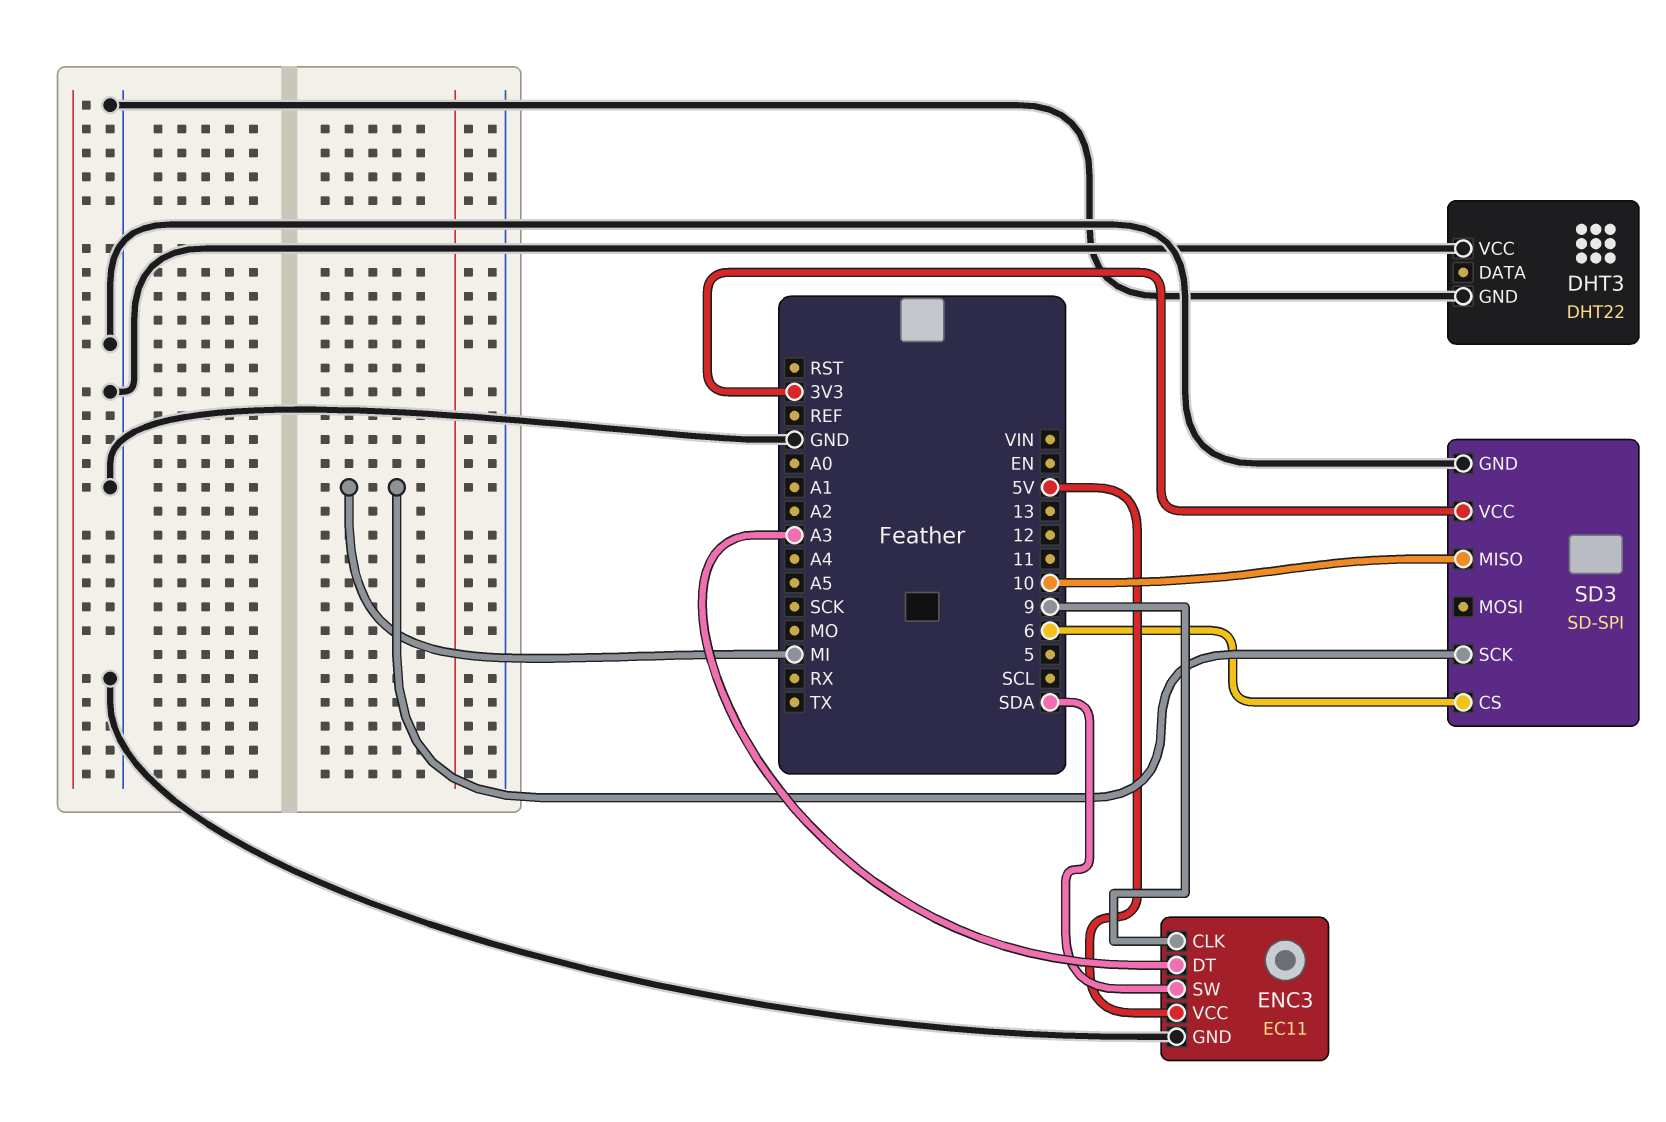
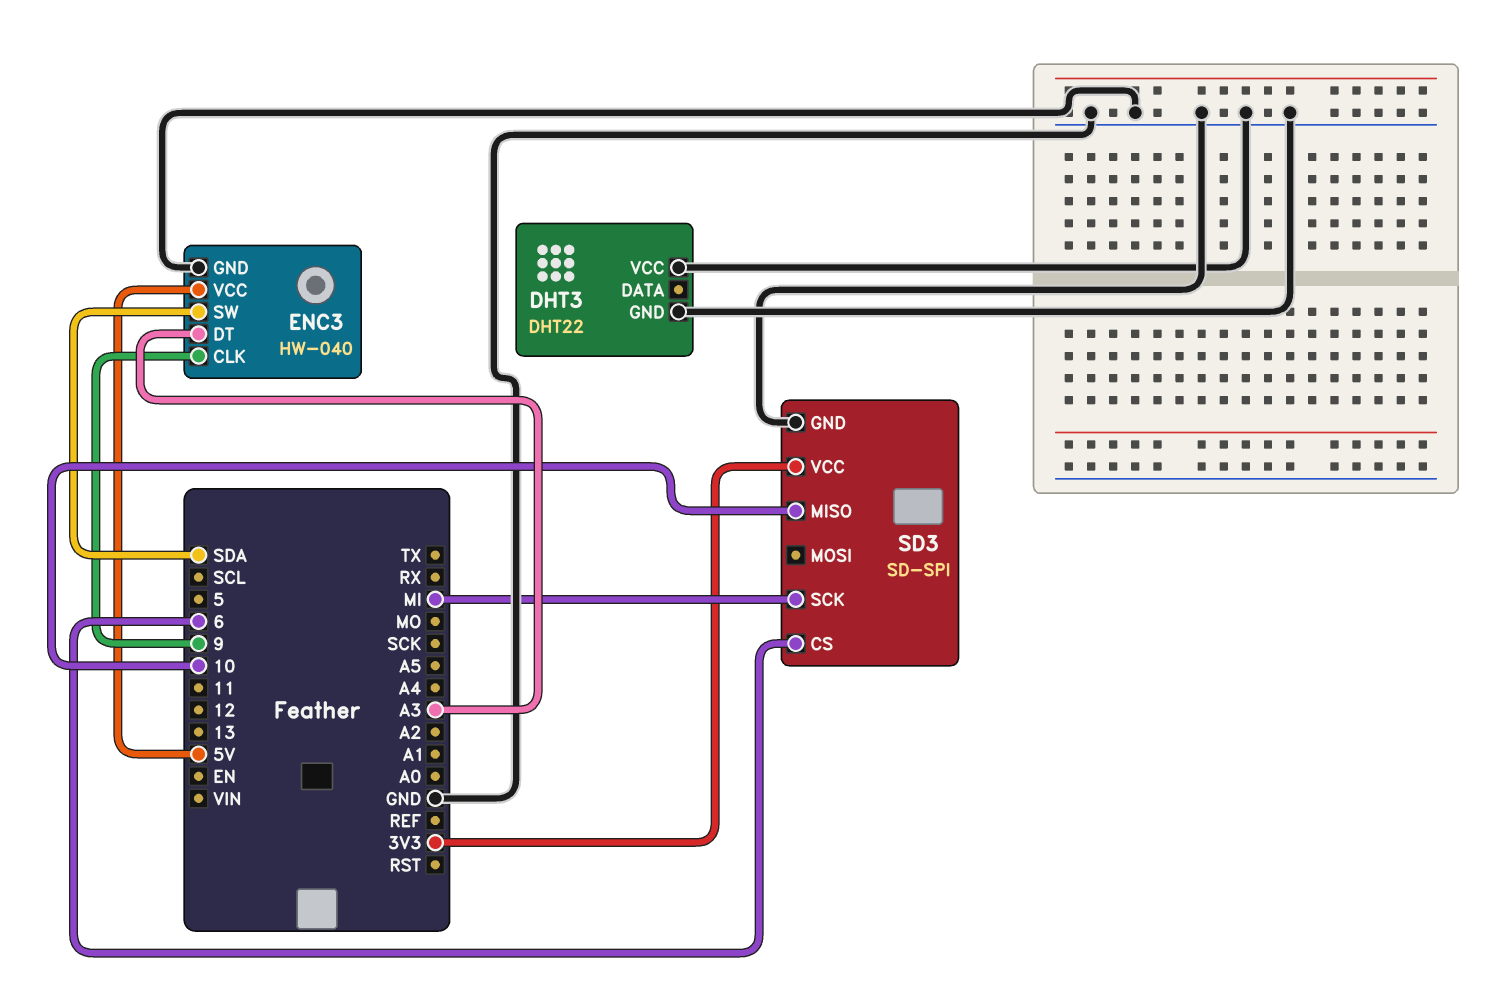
ENC3: EC11 -> HW-040

